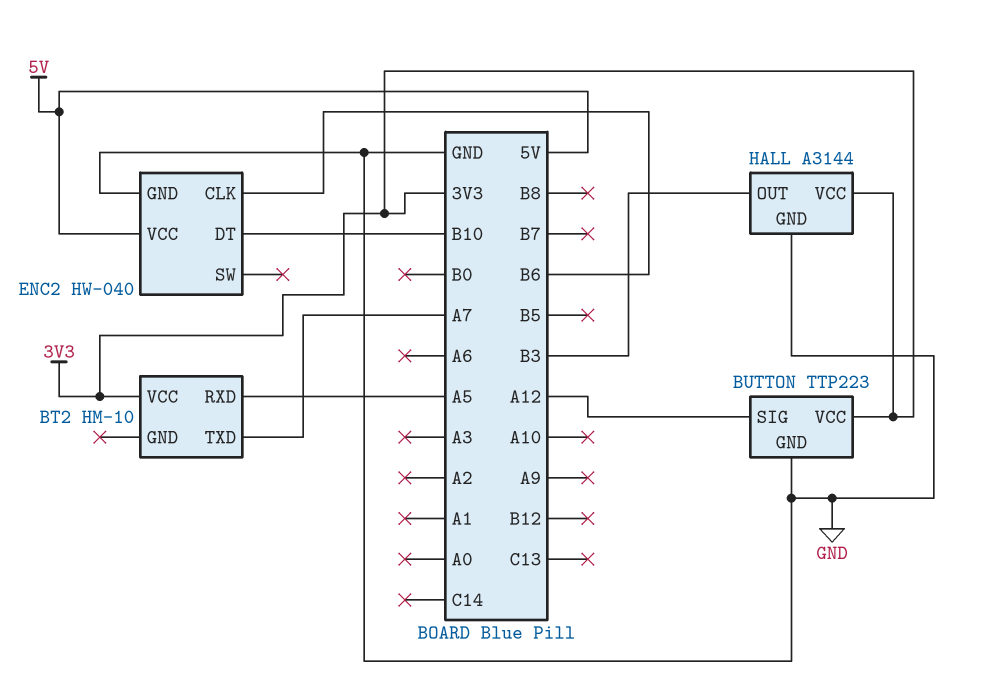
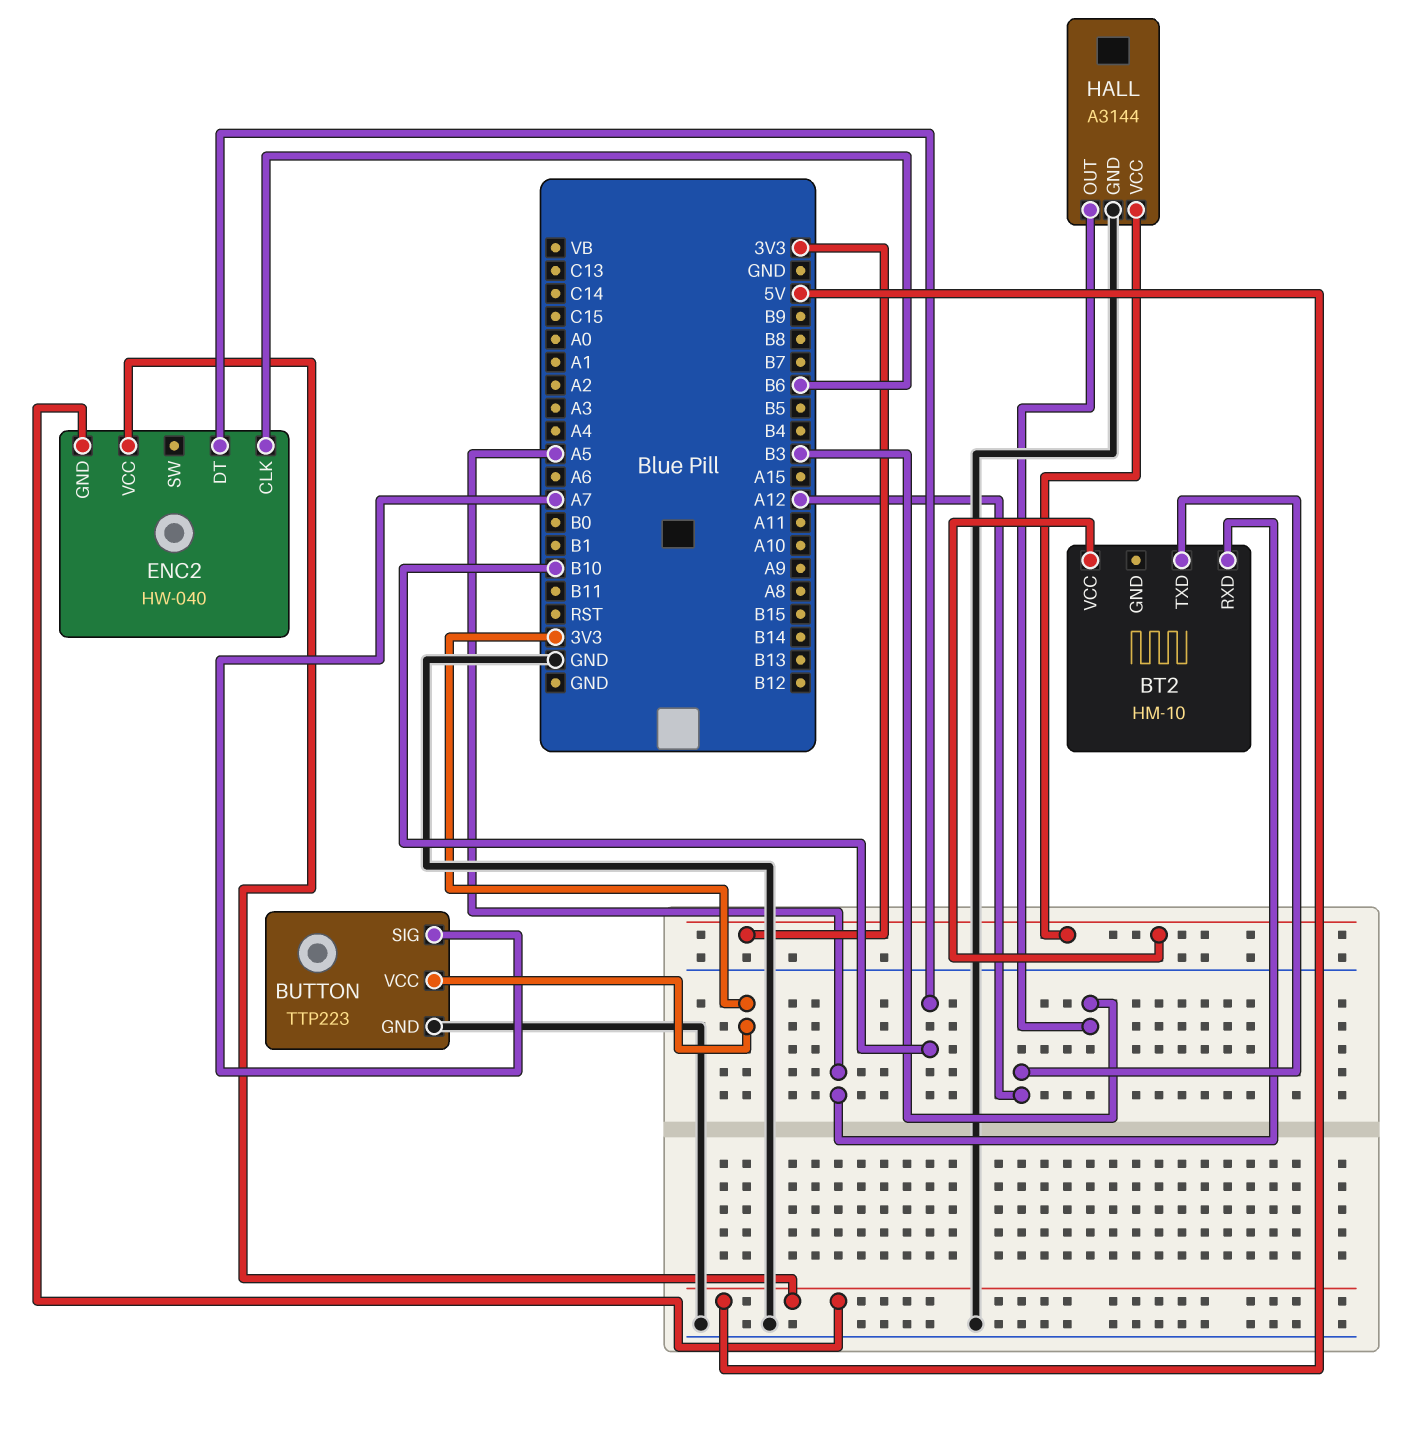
BT2 pin TXD: A7 -> A12
BUTTON pin SIG: A12 -> A7
ENC2 pin GND: GND -> 5V

